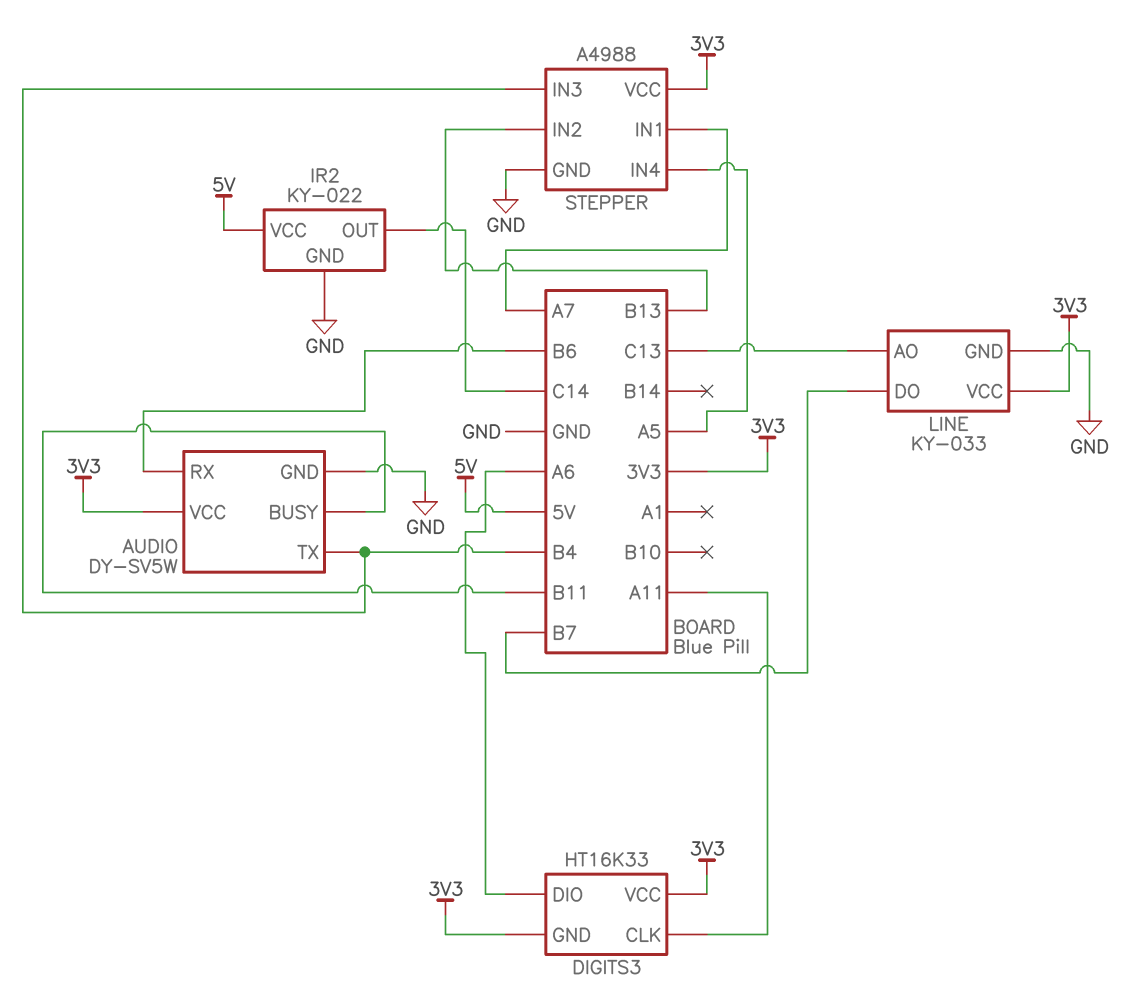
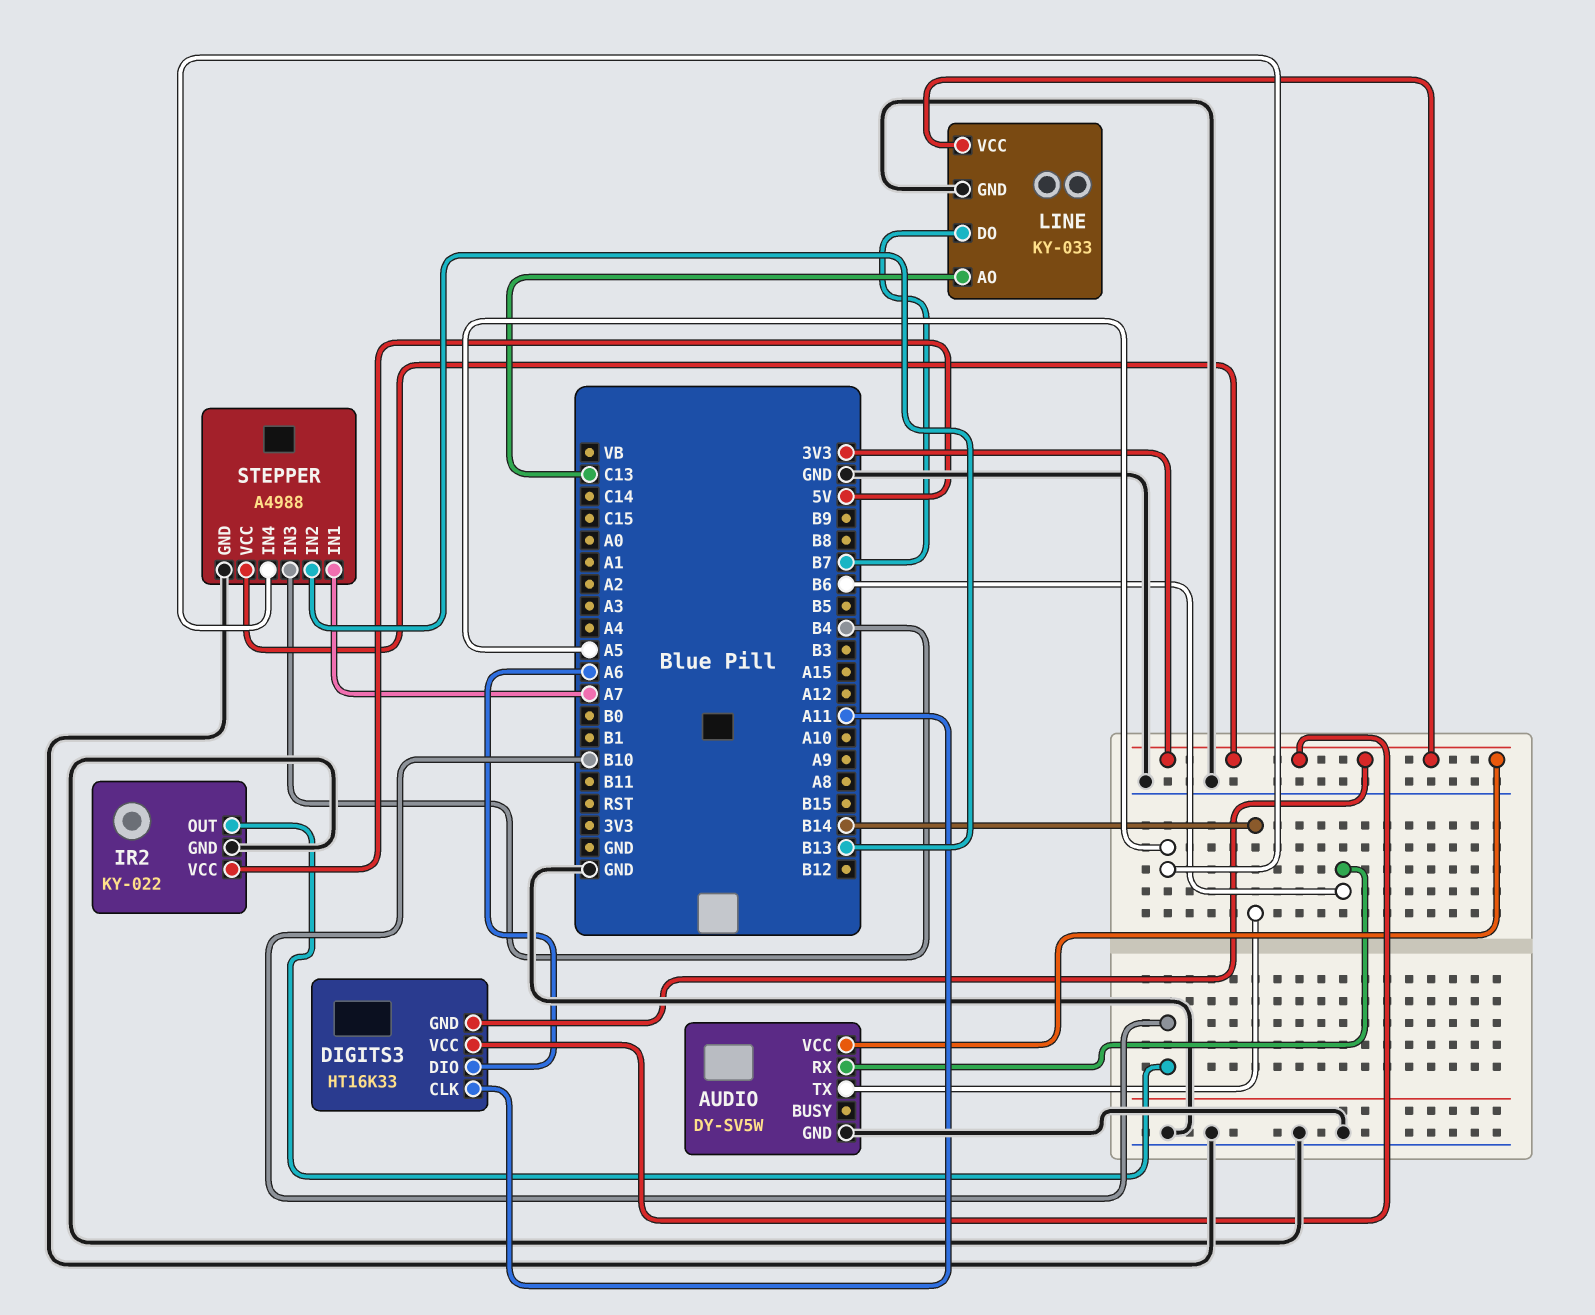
AUDIO pin BUSY: B11 -> none
AUDIO pin TX: B4 -> B14
IR2 pin OUT: C14 -> B10

